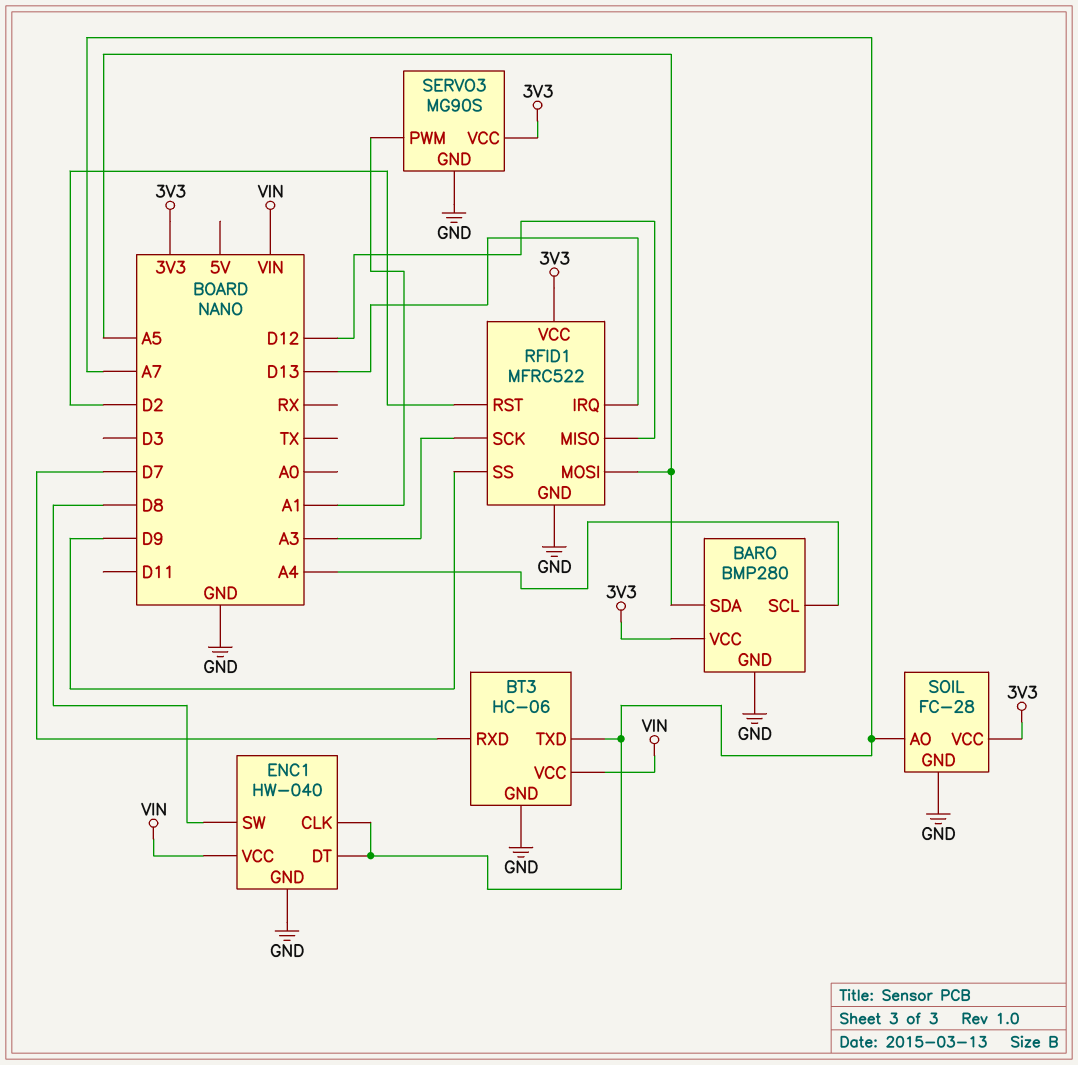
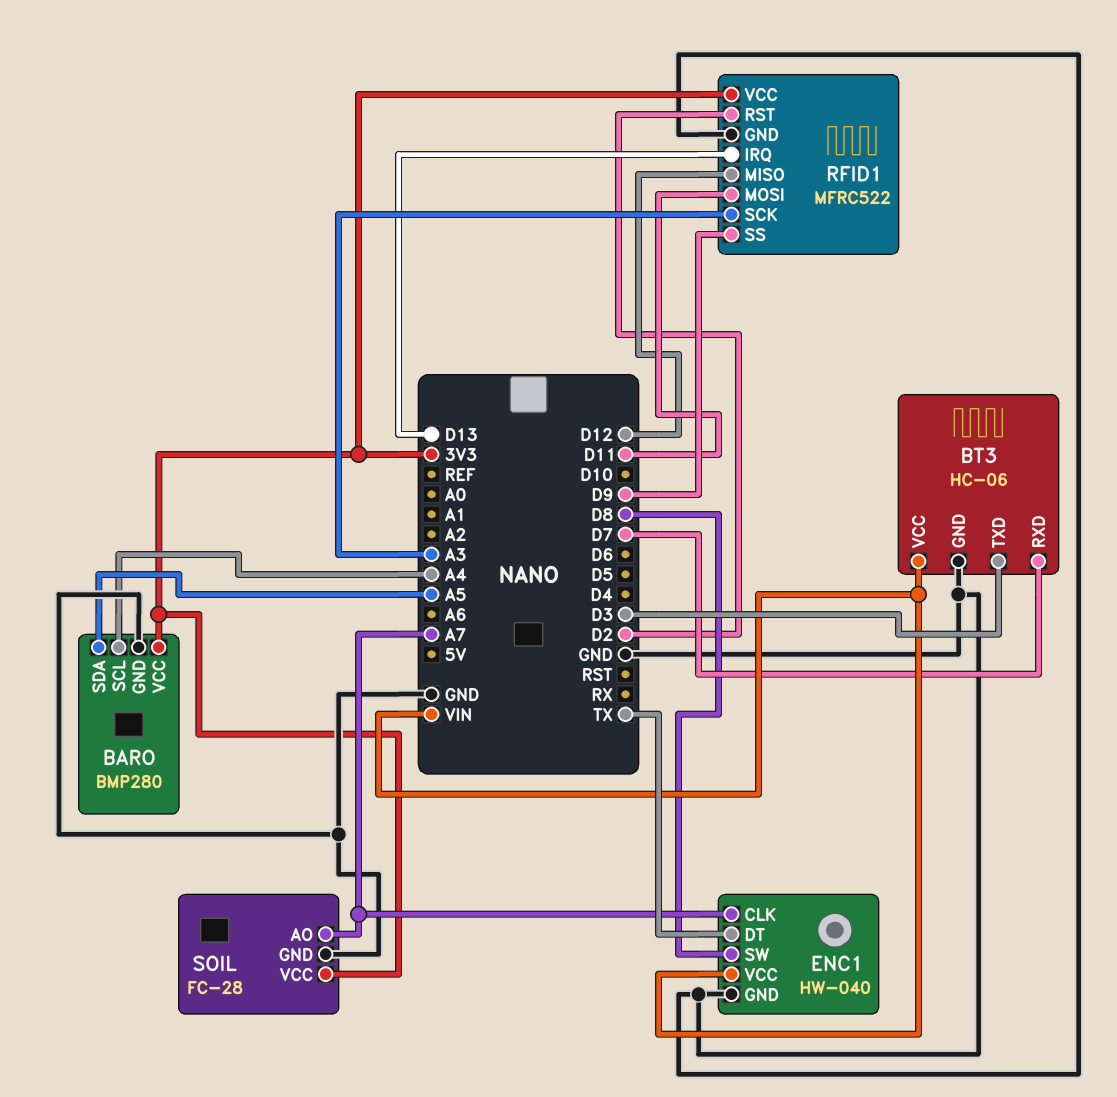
BT3 pin TXD: A7 -> D3
ENC1 pin DT: A7 -> TX
RFID1 pin MOSI: A5 -> D11
SERVO3: MG90S -> none
SERVO3 pin GND: GND -> none
SERVO3 pin PWM: A1 -> none
SERVO3 pin VCC: 3V3 -> none

